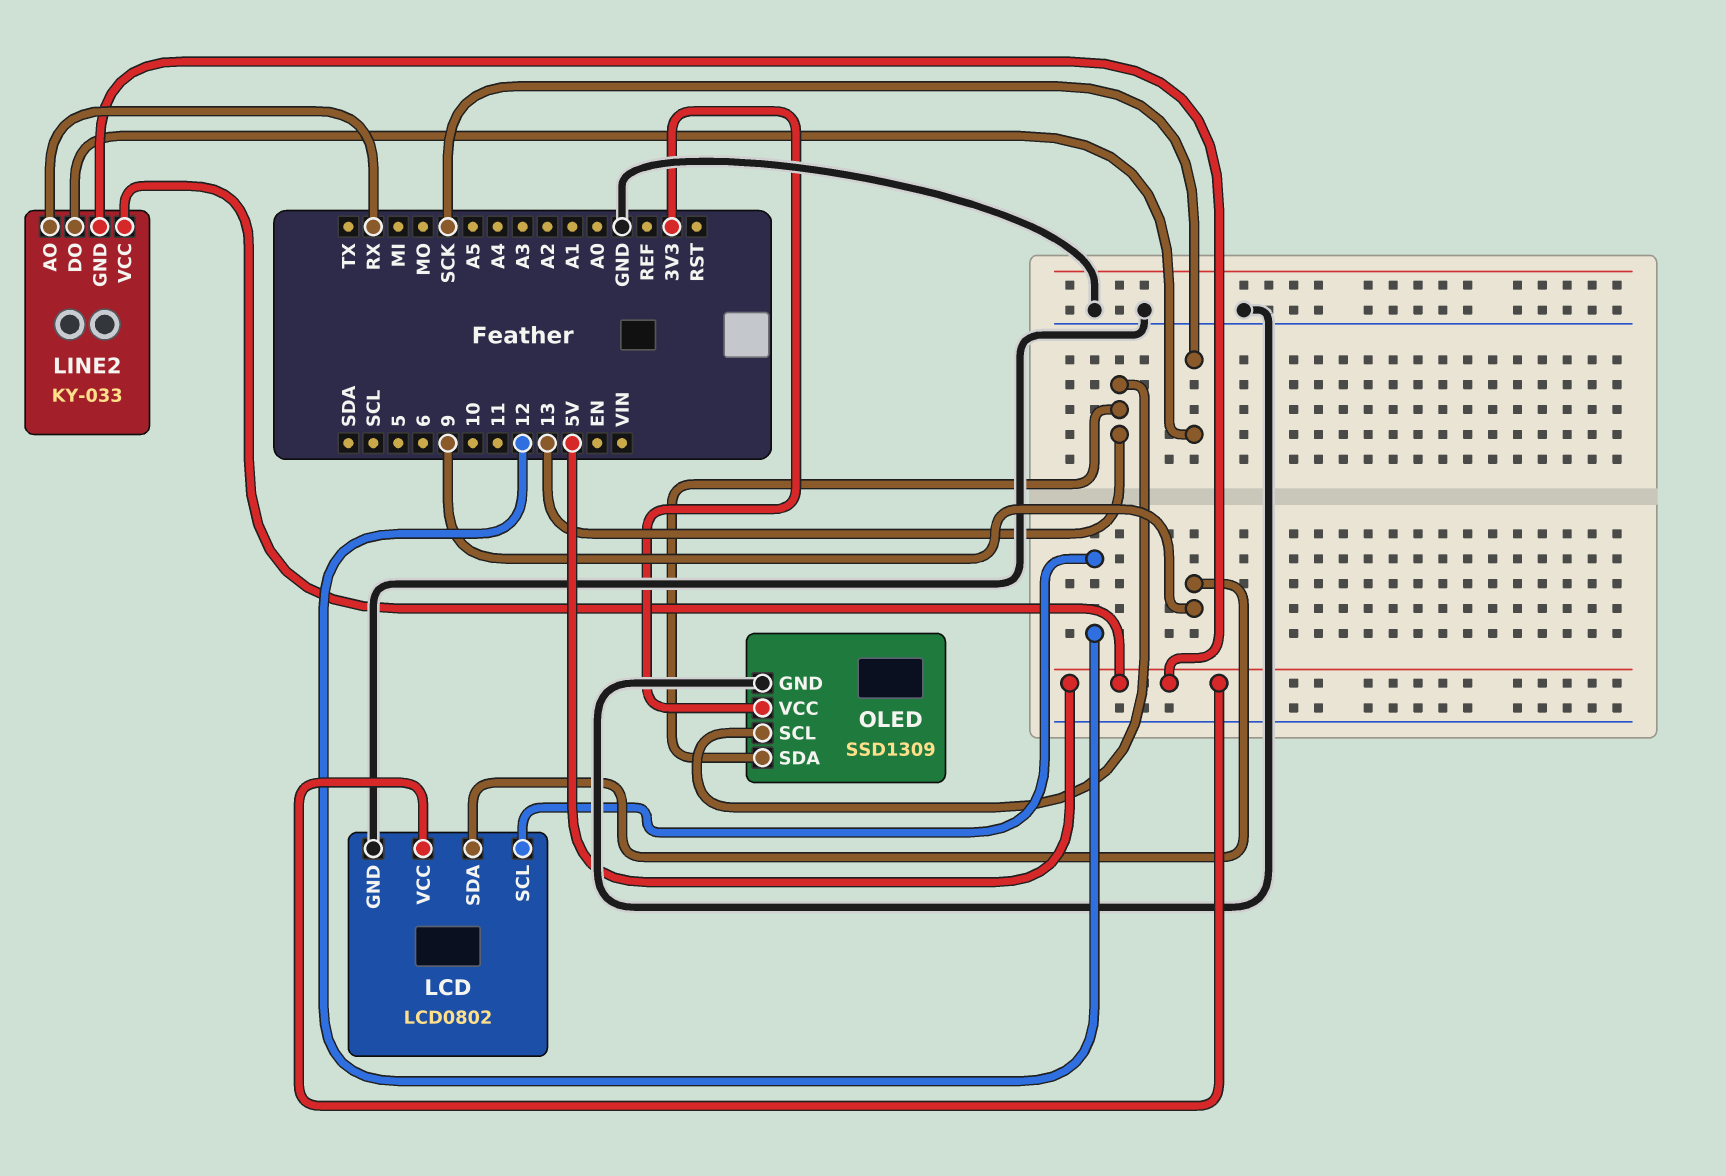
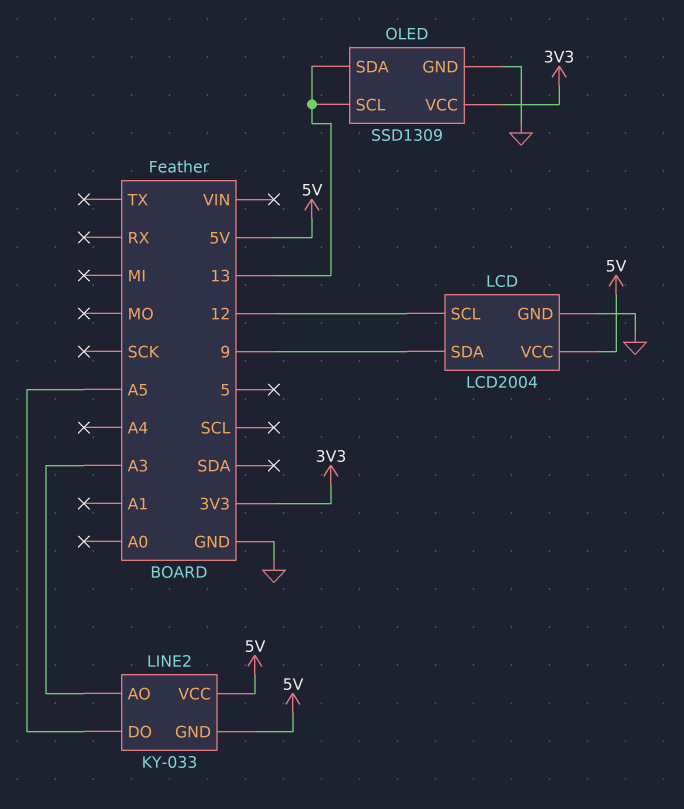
LCD: LCD0802 -> LCD2004
LINE2 pin AO: RX -> A3
LINE2 pin DO: SCK -> A5

